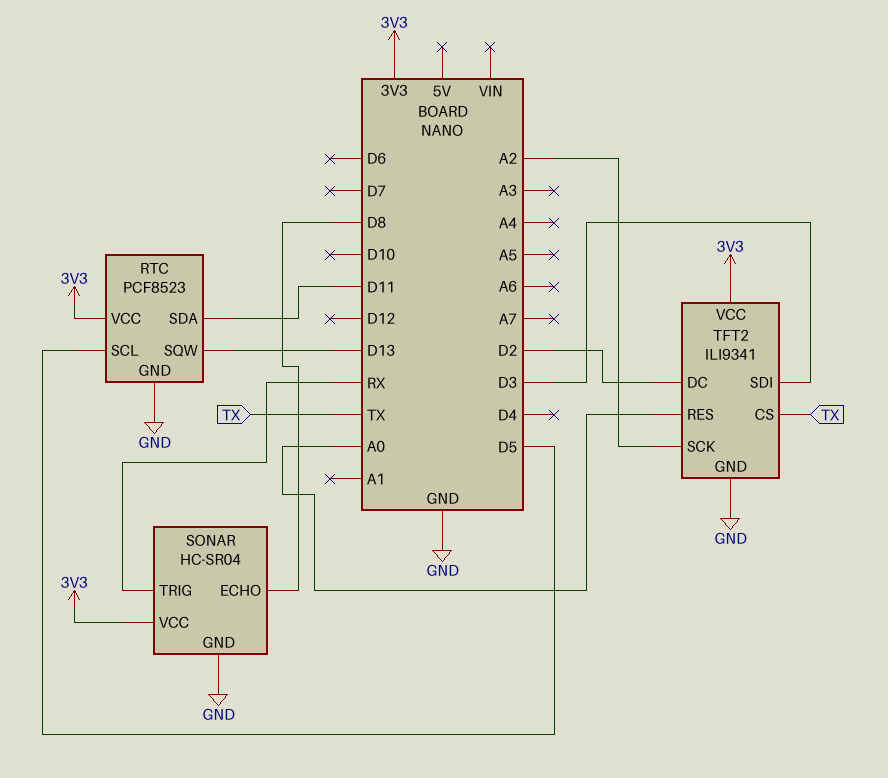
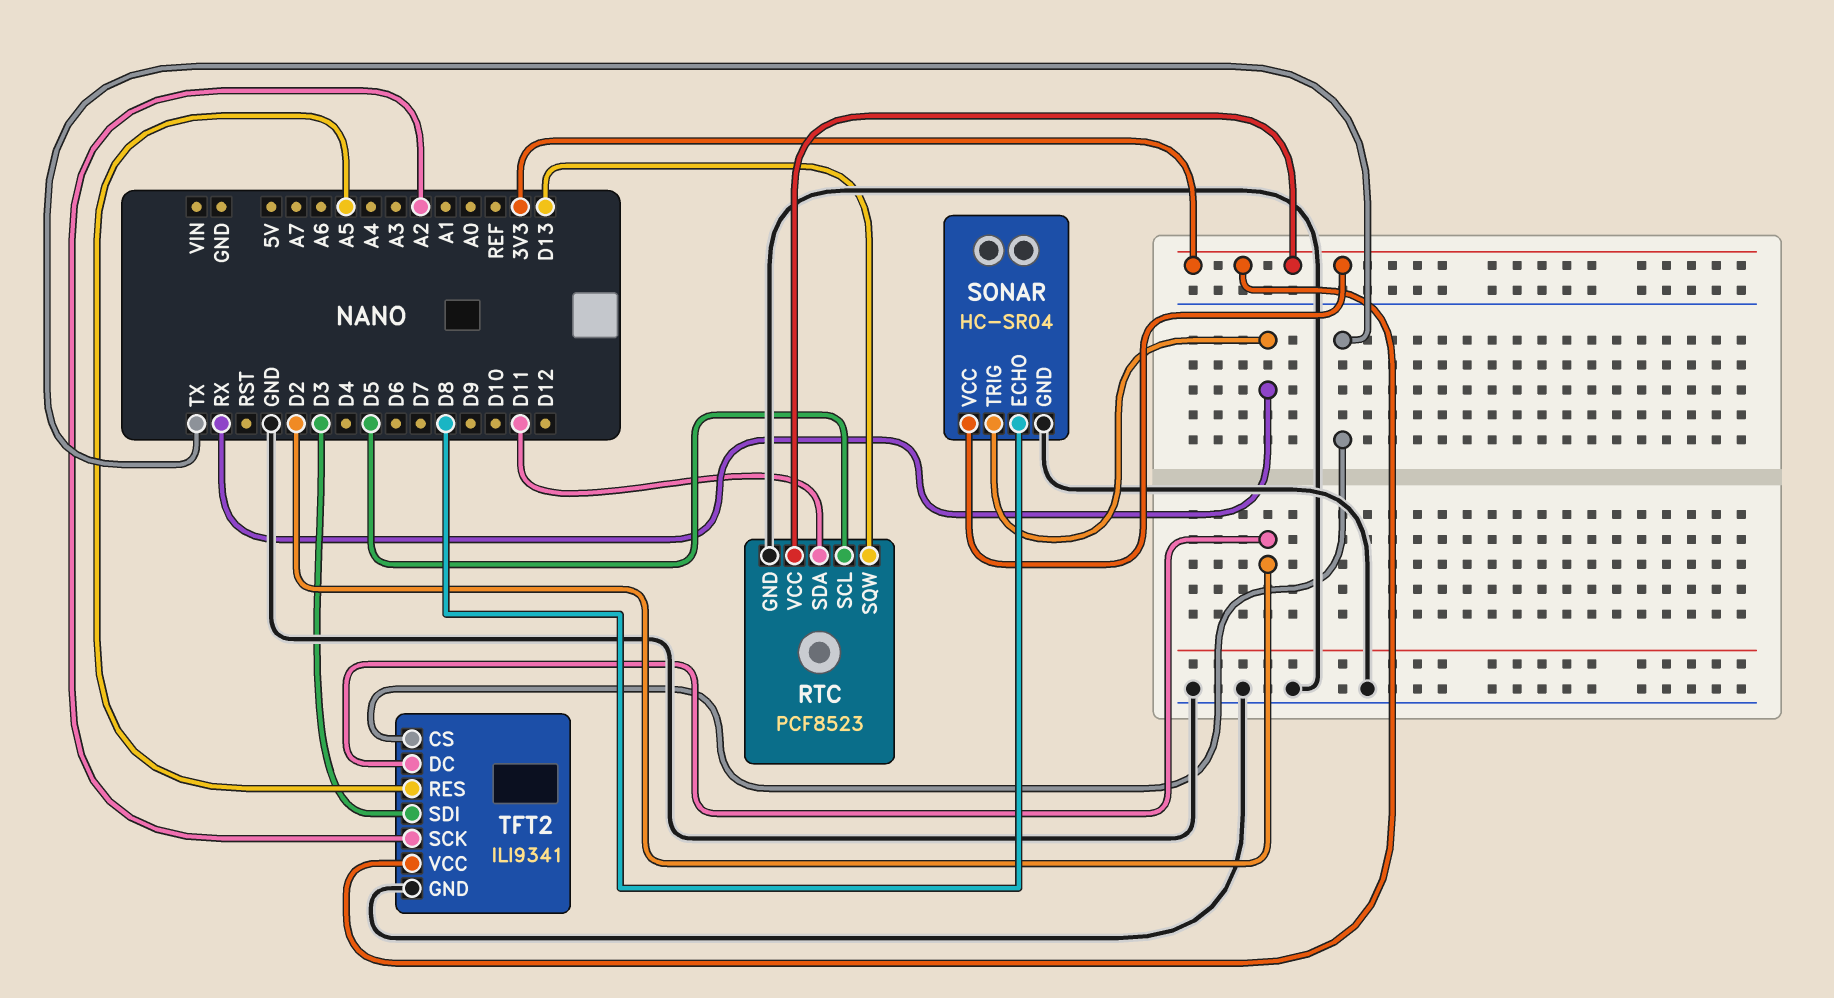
TFT2 pin RES: A0 -> A5

